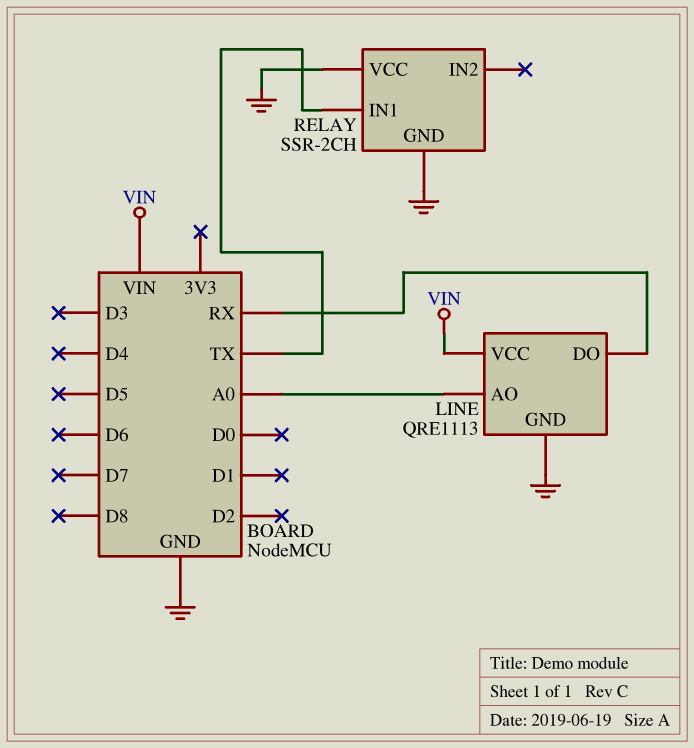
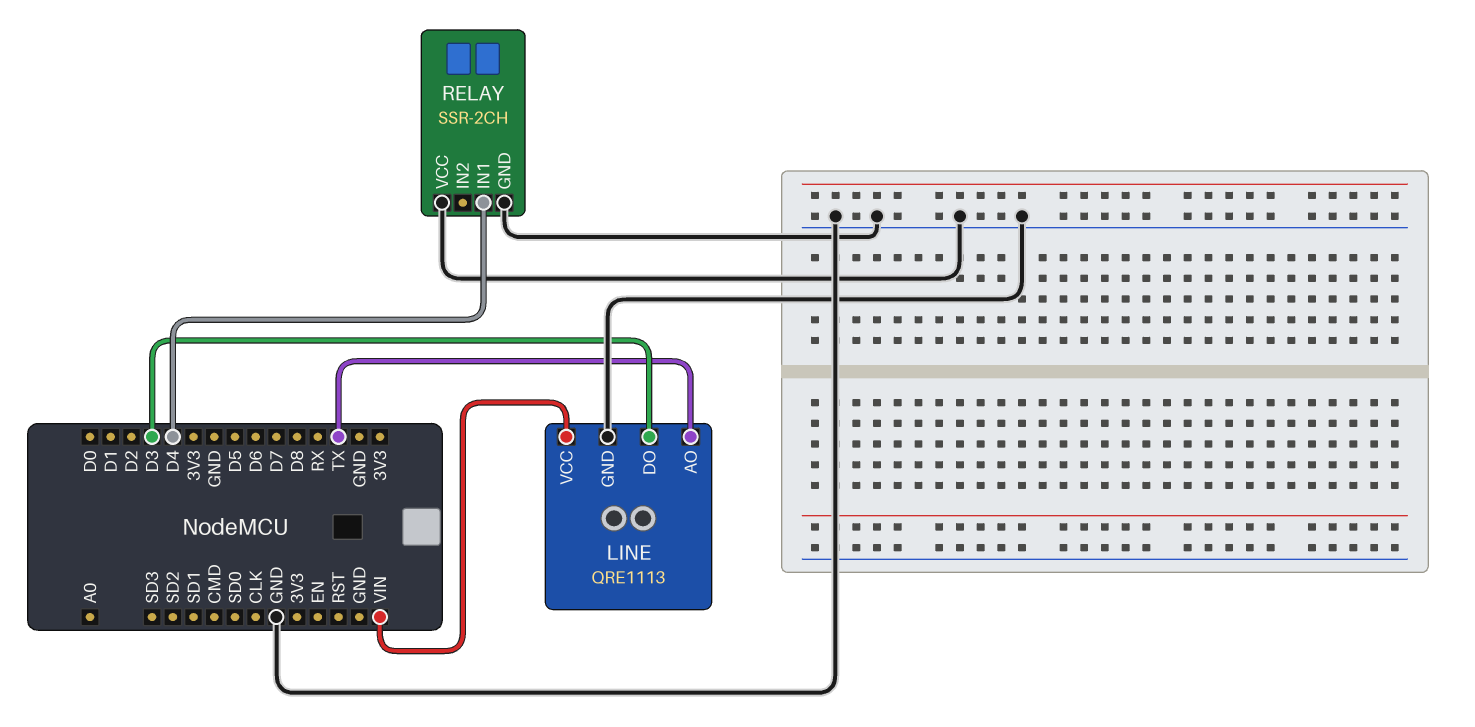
LINE pin AO: A0 -> TX
LINE pin DO: RX -> D3
RELAY pin IN1: TX -> D4

